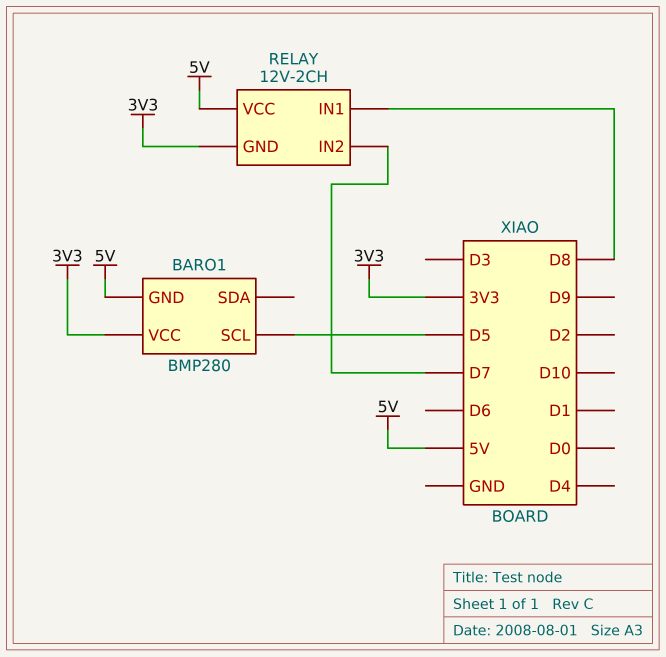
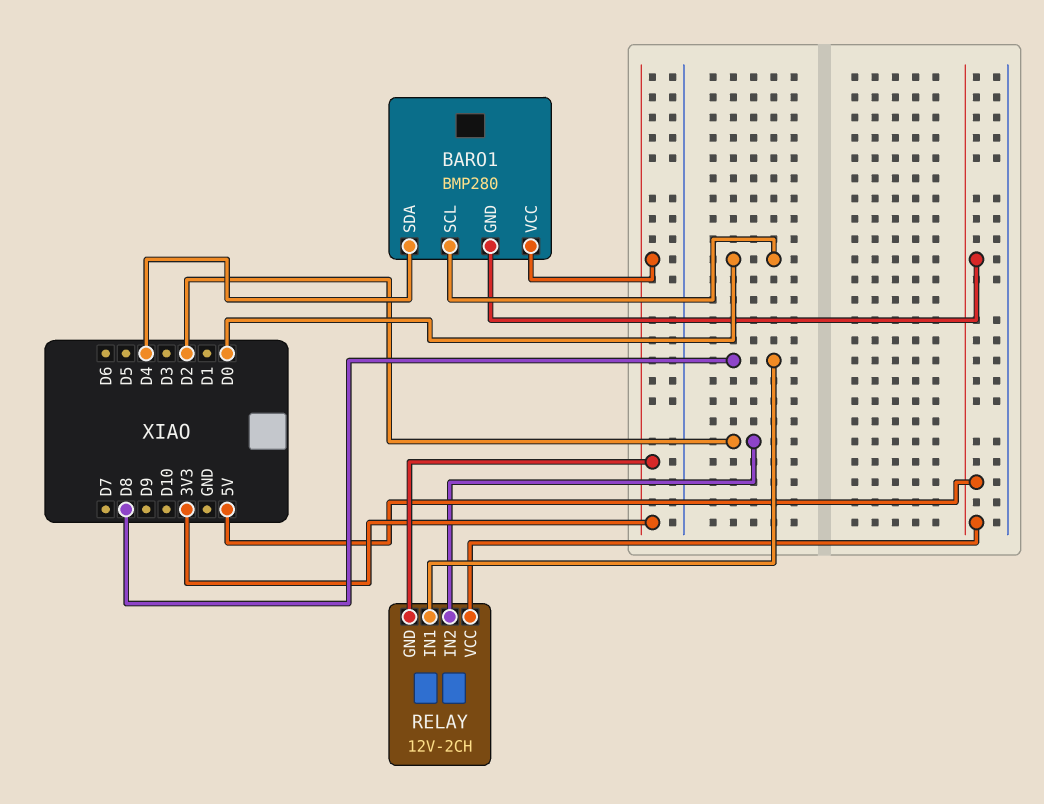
BARO1 pin SCL: D5 -> D0
BARO1 pin SDA: none -> D4
RELAY pin IN2: D7 -> D2

